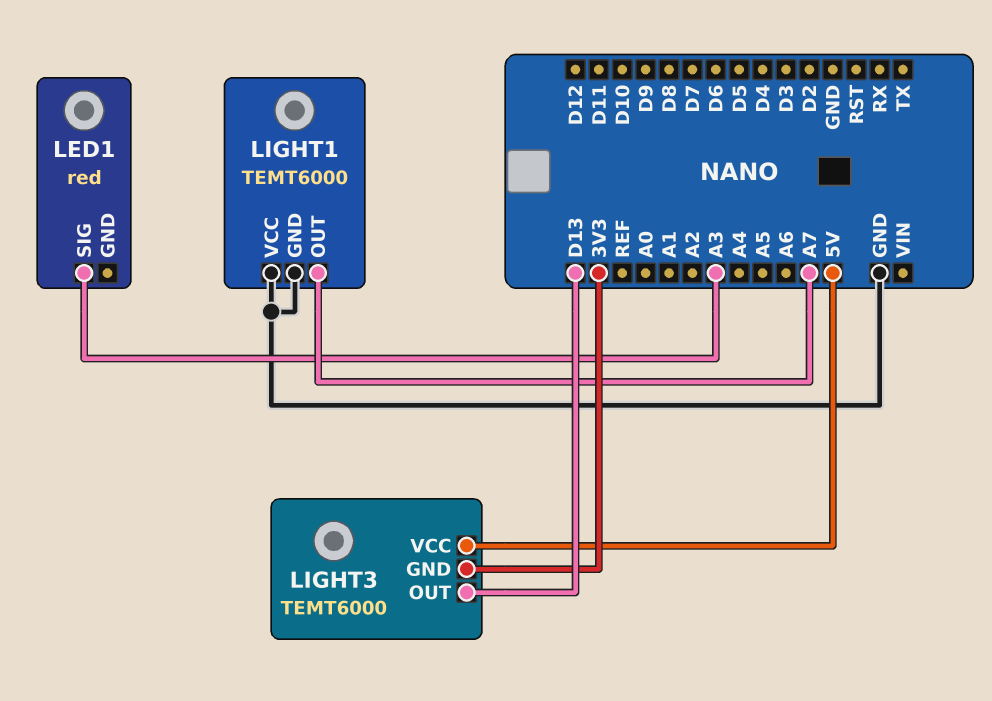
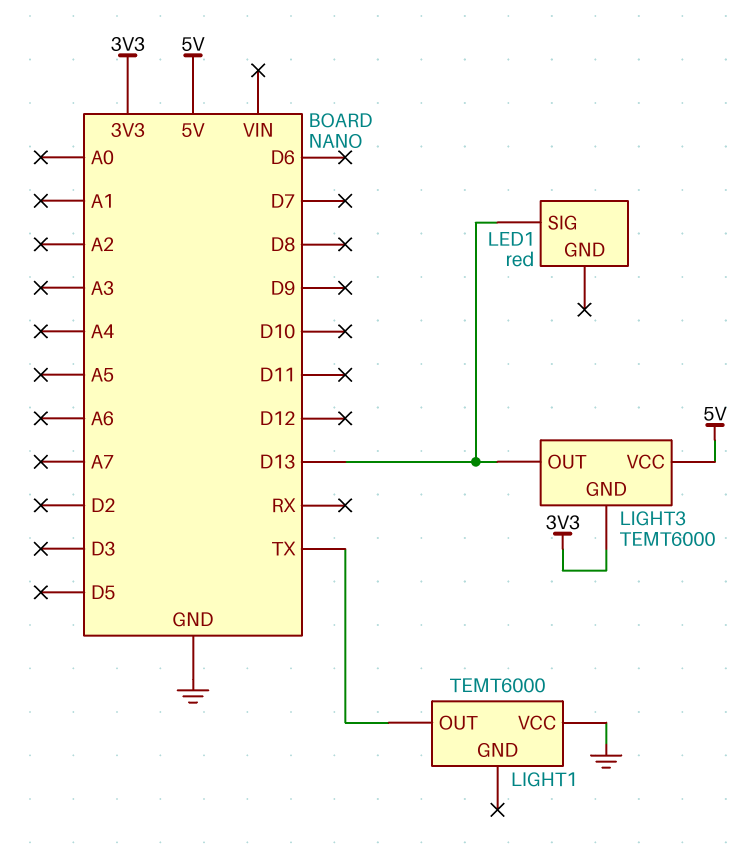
LED1 pin SIG: A3 -> D13
LIGHT1 pin GND: GND -> none
LIGHT1 pin OUT: A7 -> TX

